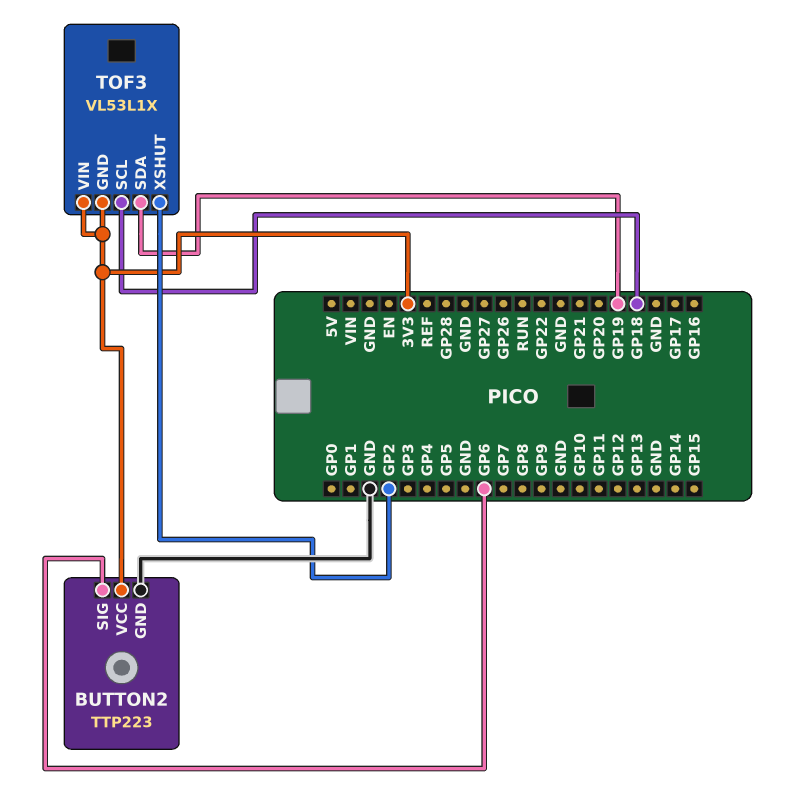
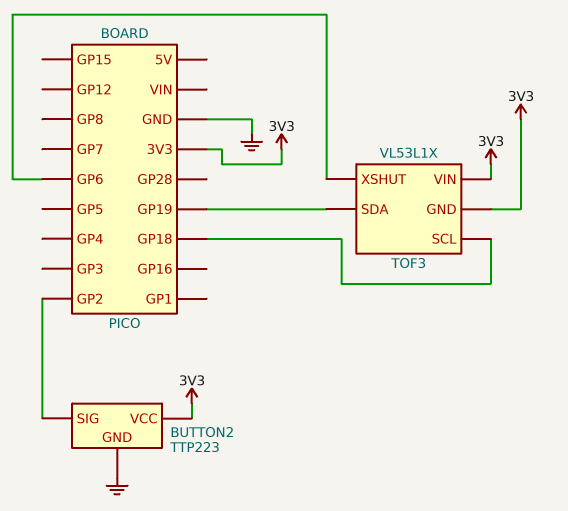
BUTTON2 pin SIG: GP6 -> GP2
TOF3 pin XSHUT: GP2 -> GP6

